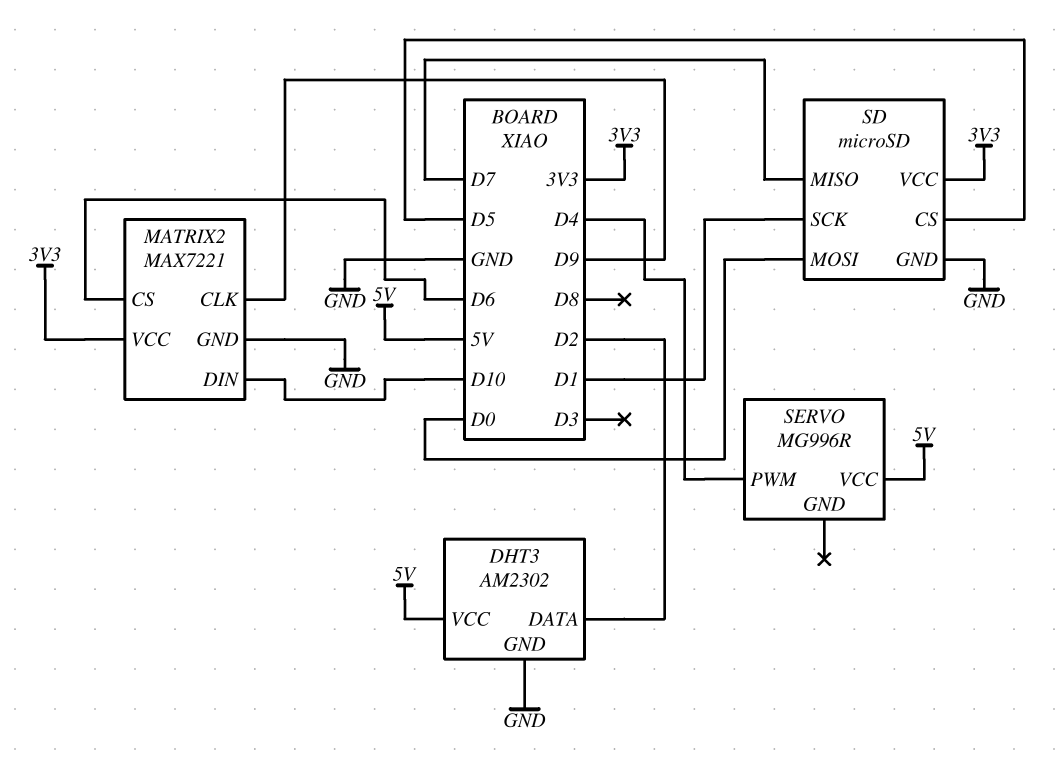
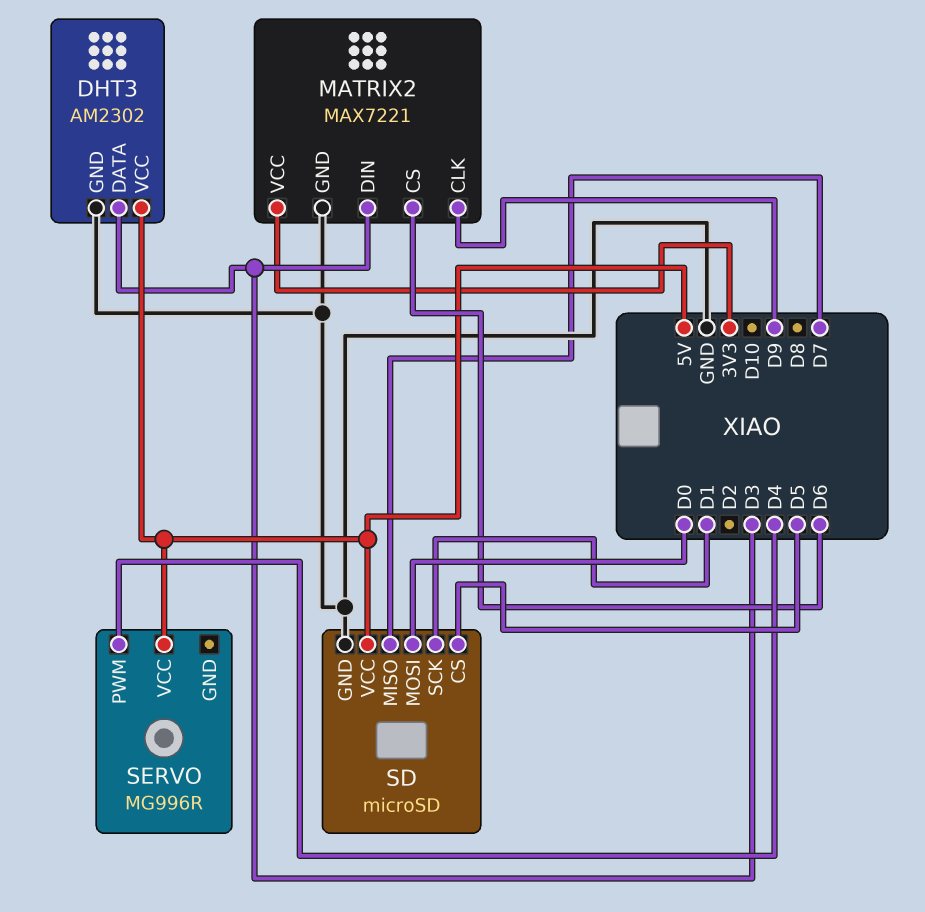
DHT3 pin DATA: D2 -> D3
MATRIX2 pin DIN: D10 -> D3
SD pin VCC: 3V3 -> 5V

